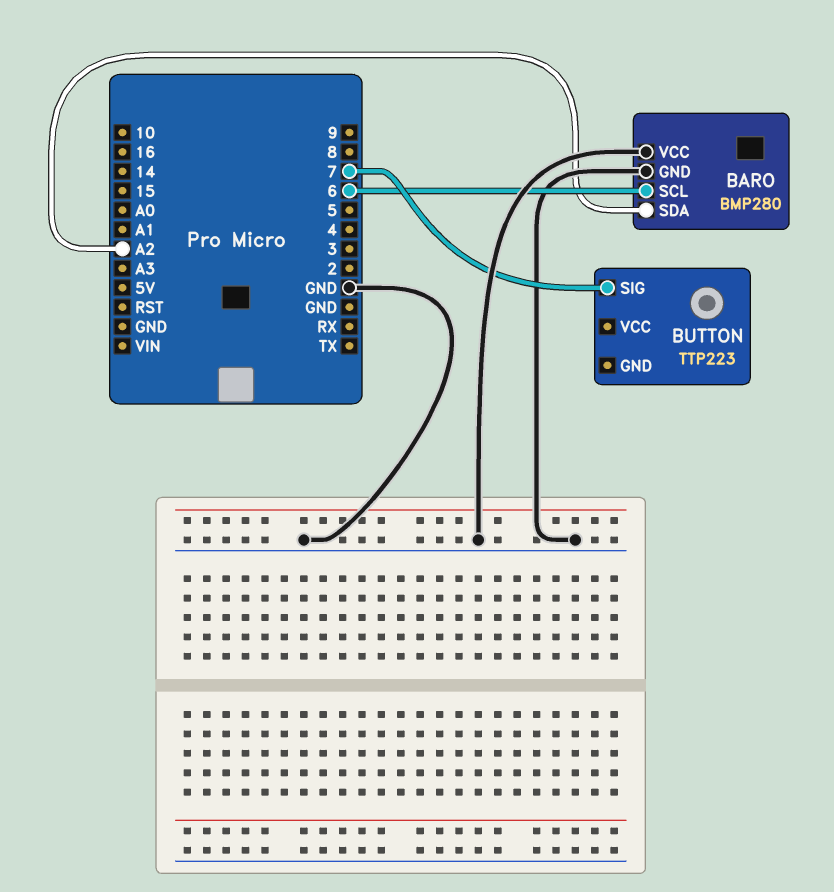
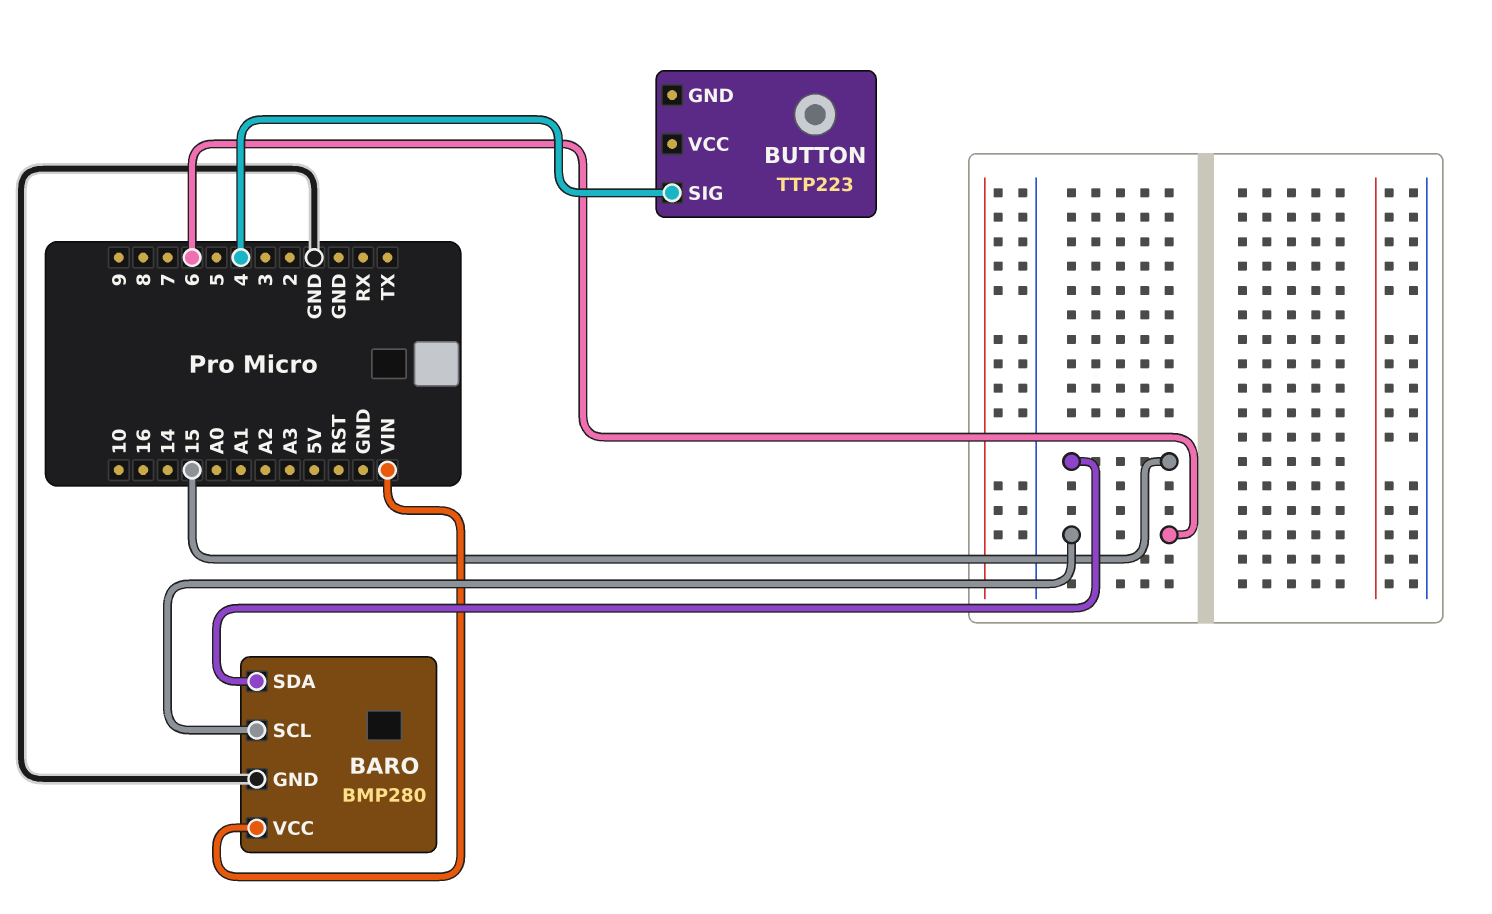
BARO pin SDA: A2 -> 15
BARO pin VCC: GND -> VIN
BUTTON pin SIG: 7 -> 4

